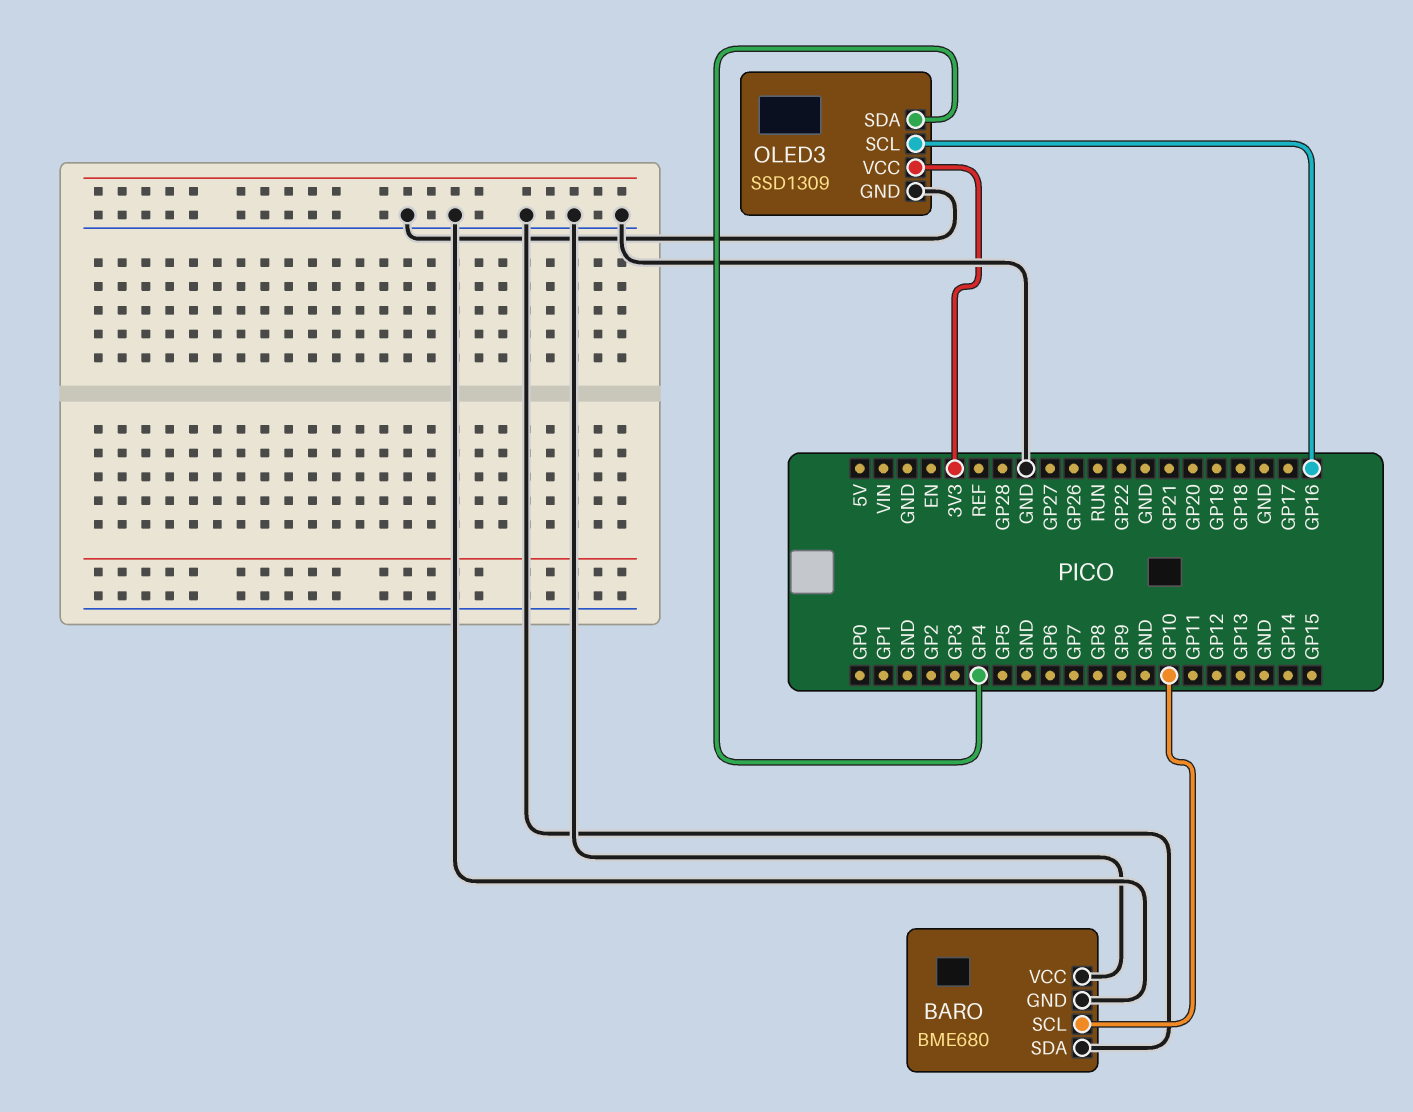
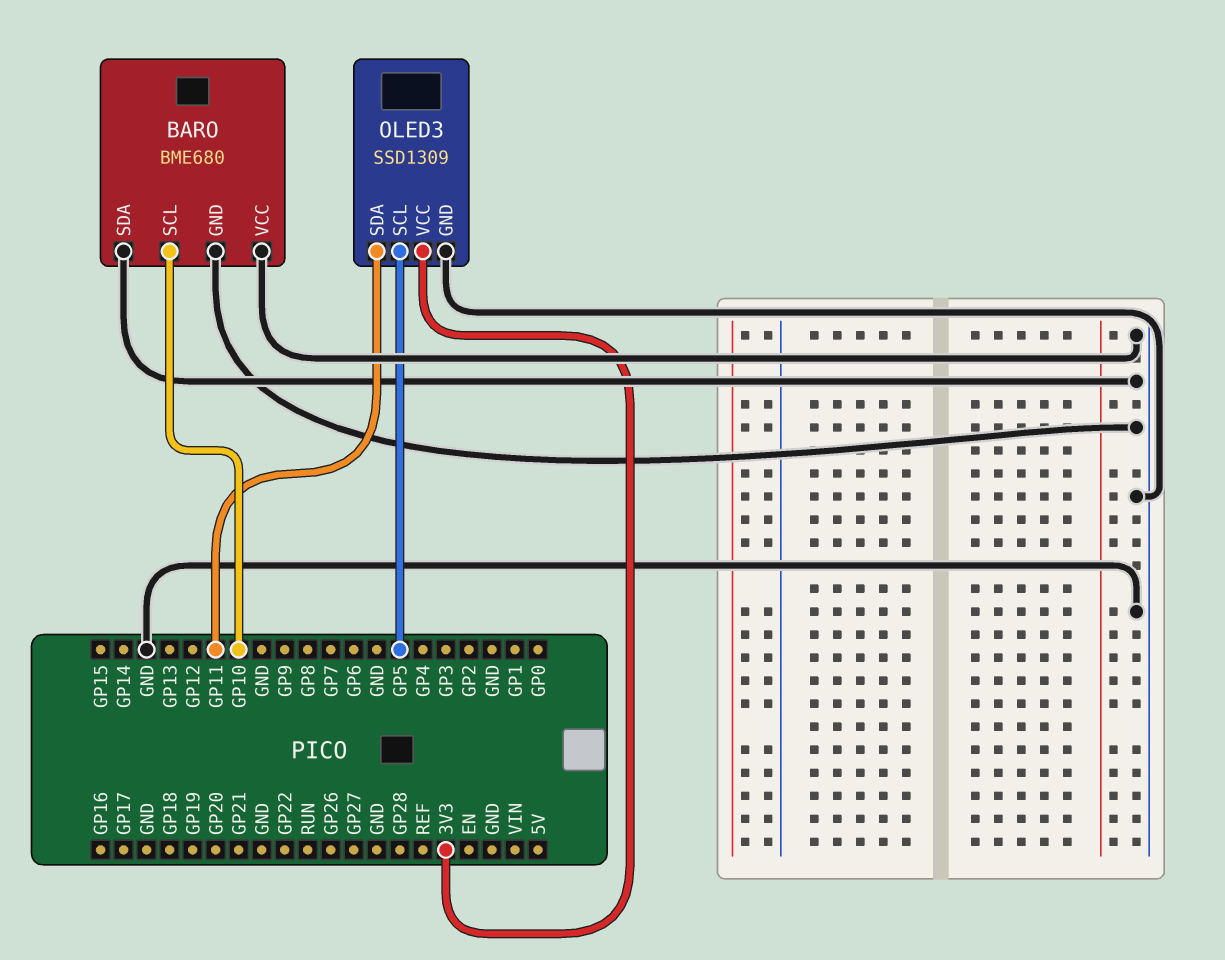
OLED3 pin SCL: GP16 -> GP5
OLED3 pin SDA: GP4 -> GP11

